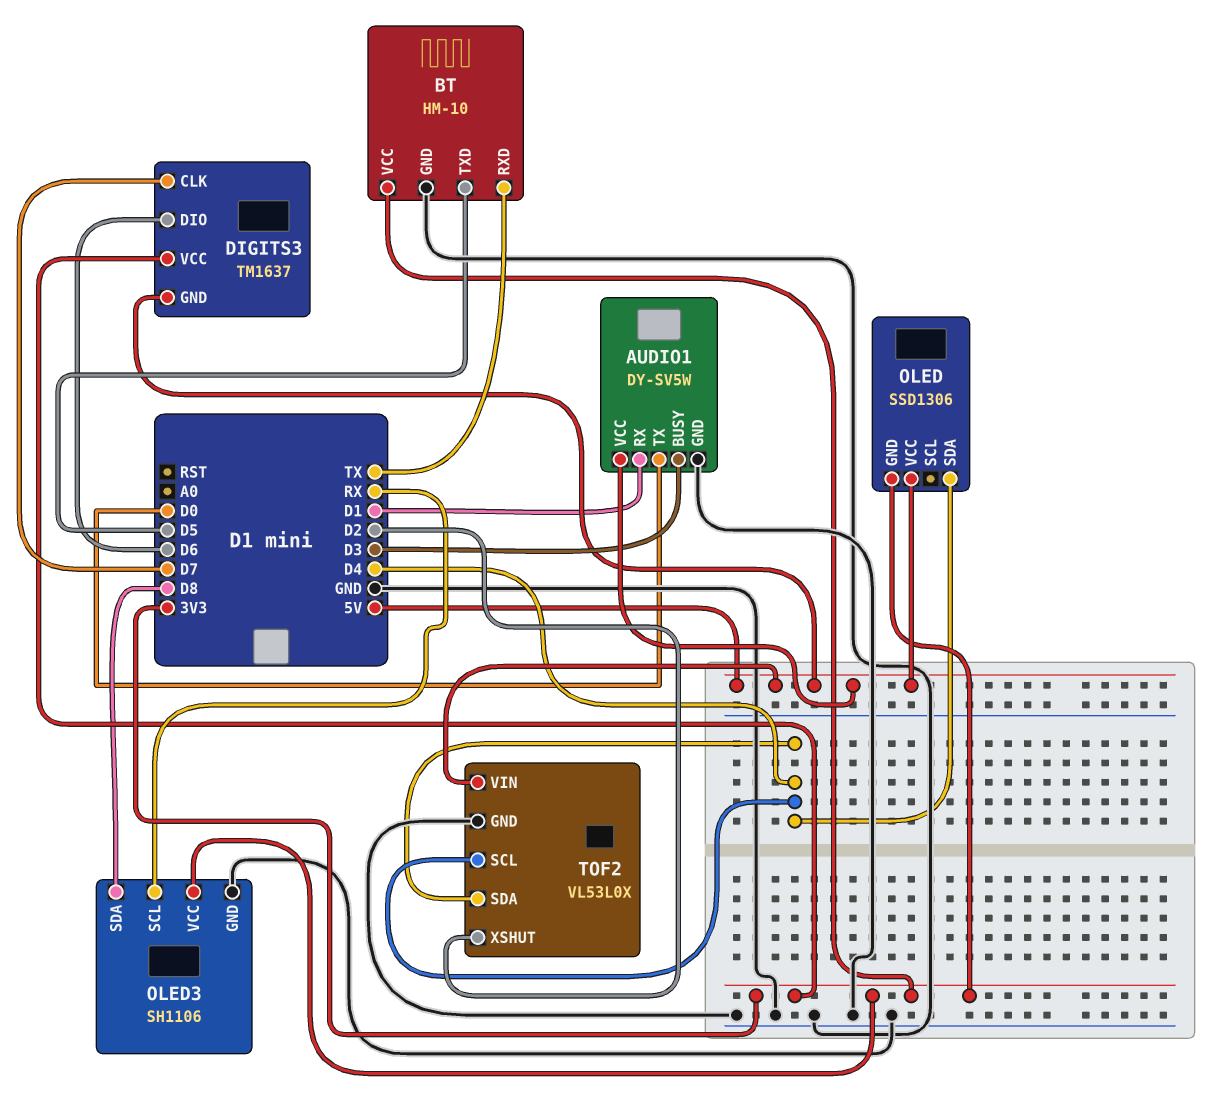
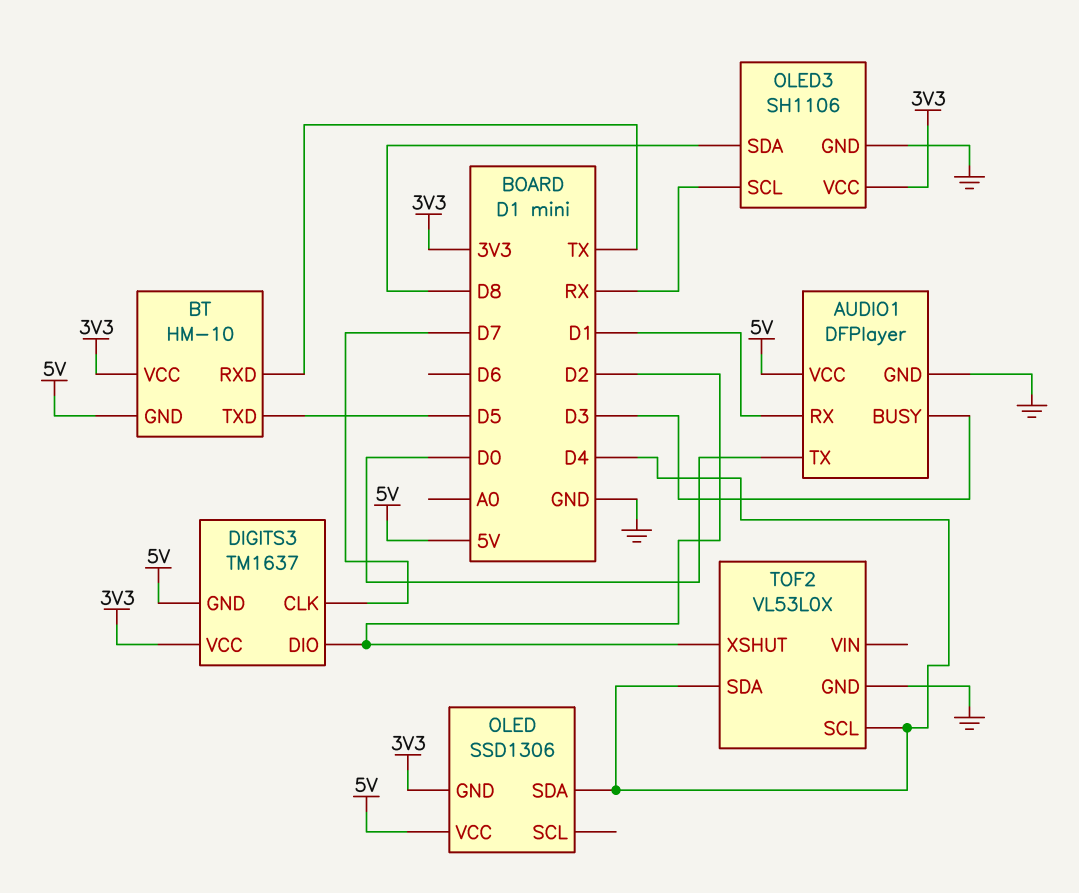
AUDIO1: DY-SV5W -> DFPlayer
BT pin GND: GND -> 5V
DIGITS3 pin DIO: D6 -> D2
TOF2 pin VIN: 5V -> none

